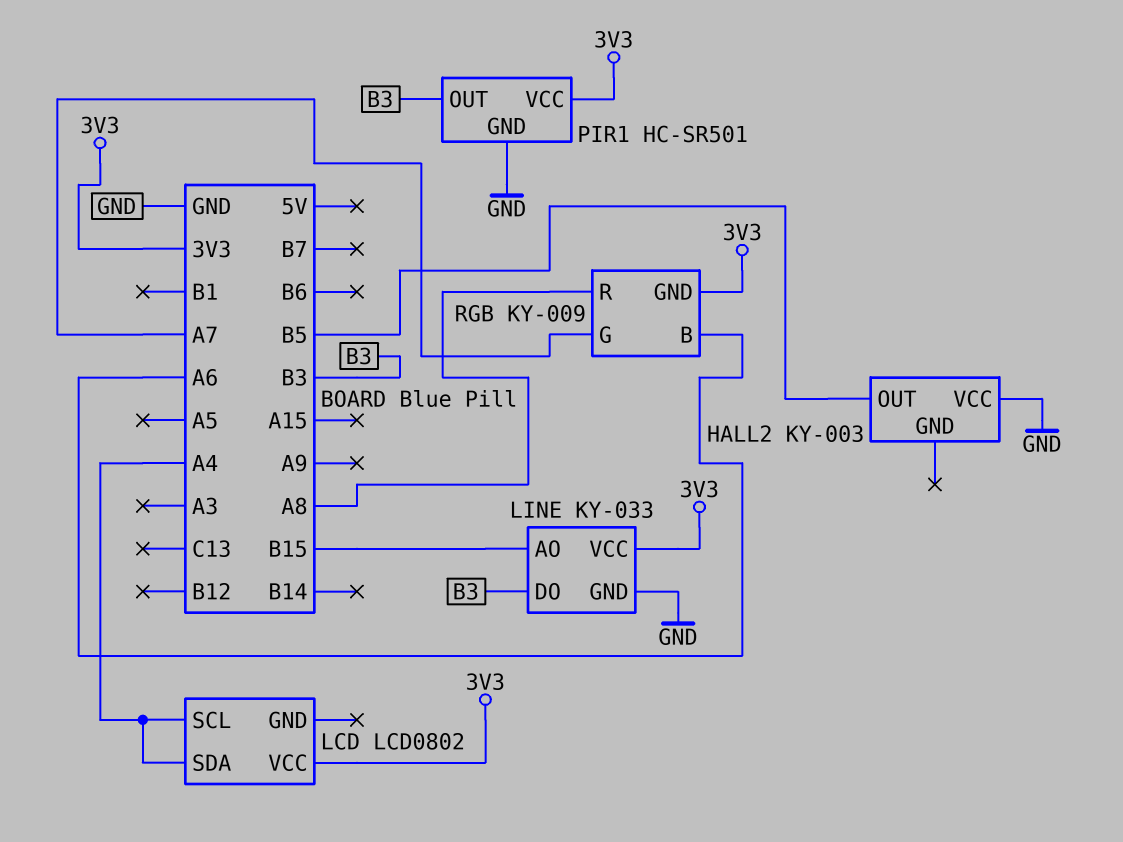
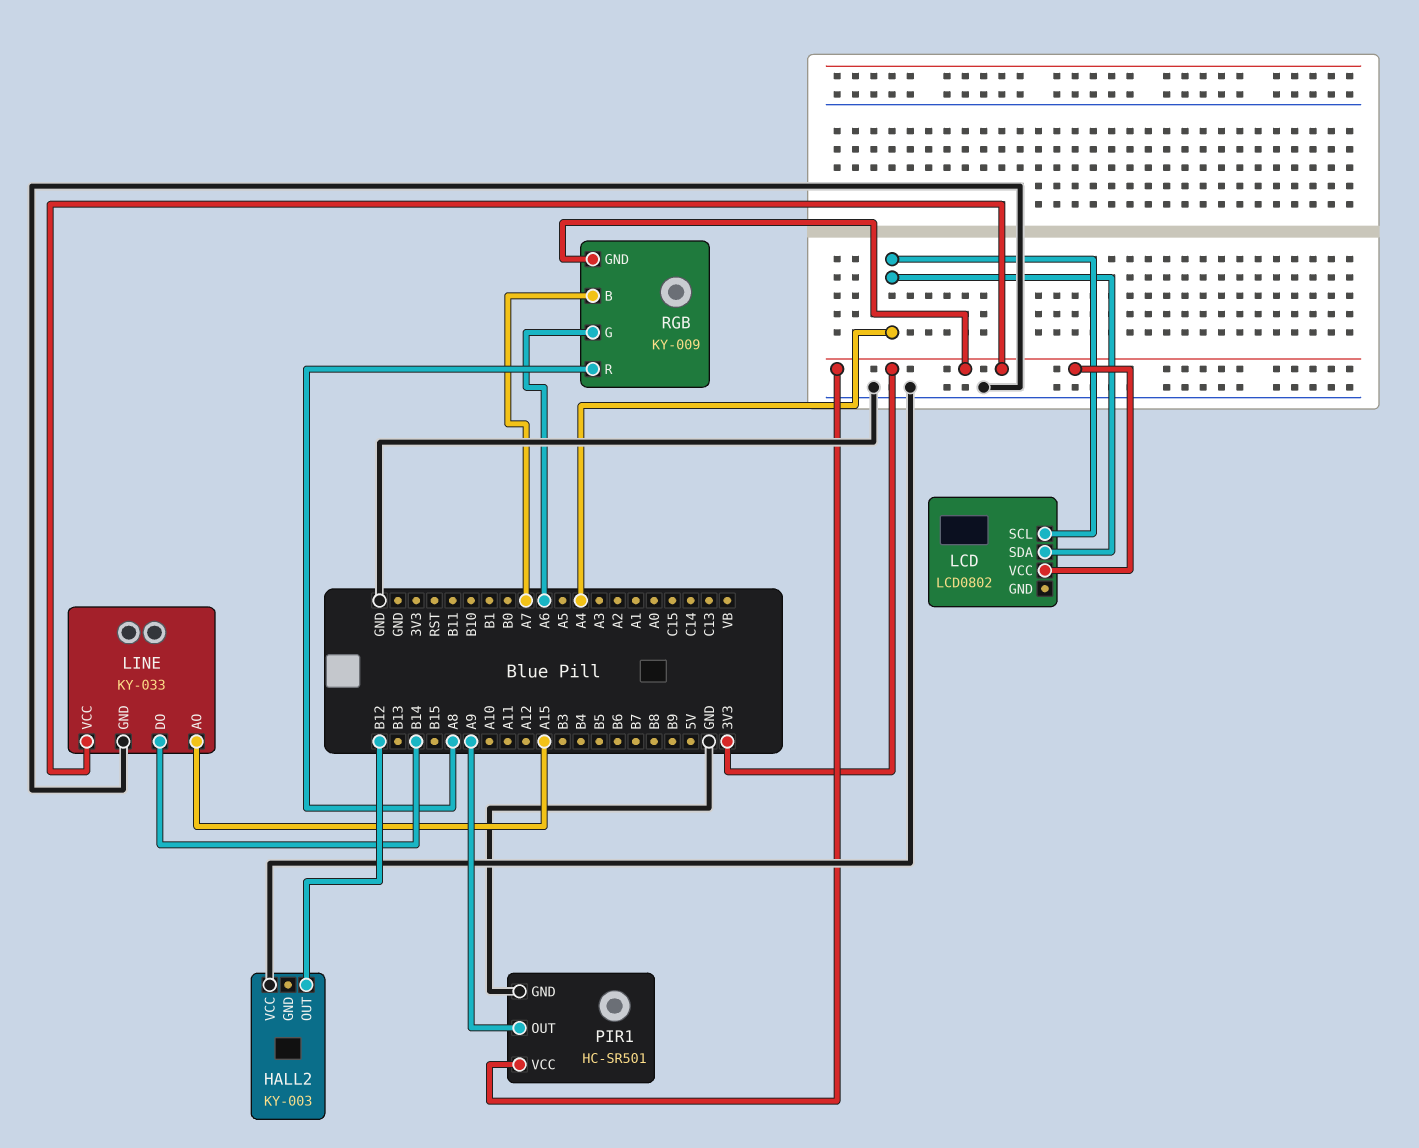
HALL2 pin OUT: B5 -> B12
LINE pin AO: B15 -> A15
LINE pin DO: B3 -> B14
PIR1 pin OUT: B3 -> A9
RGB pin B: A6 -> A7
RGB pin G: A7 -> A6

